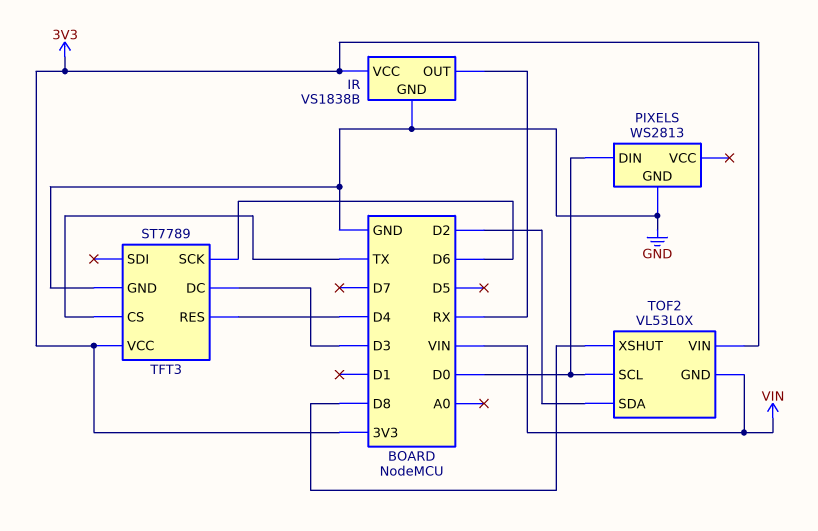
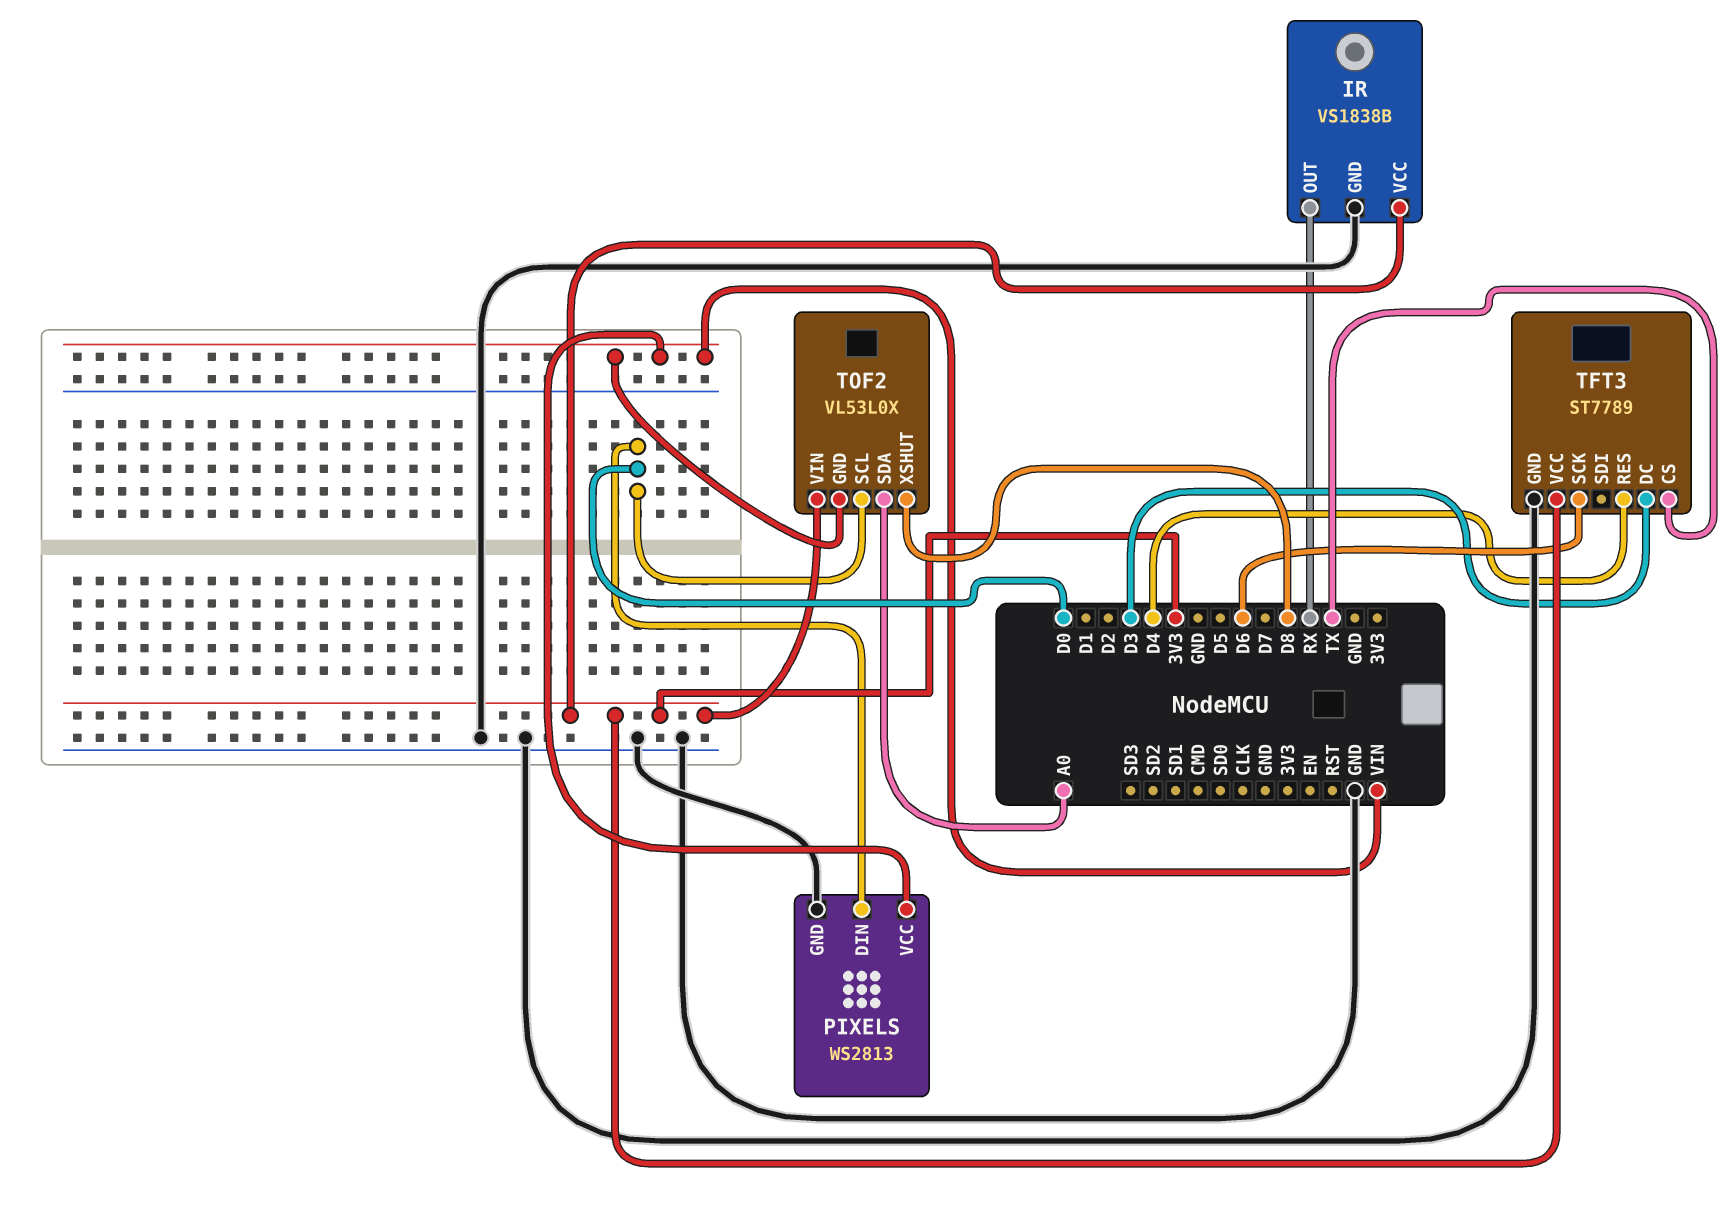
PIXELS pin VCC: none -> VIN
TOF2 pin SDA: D2 -> A0

